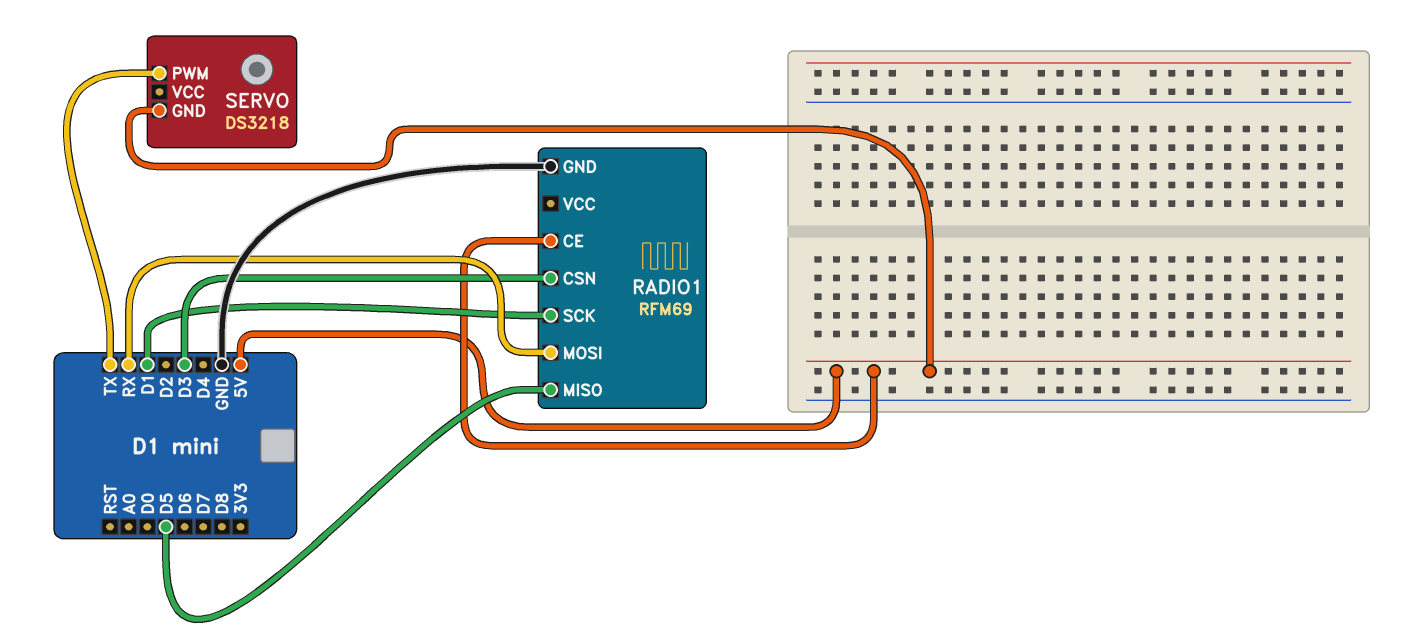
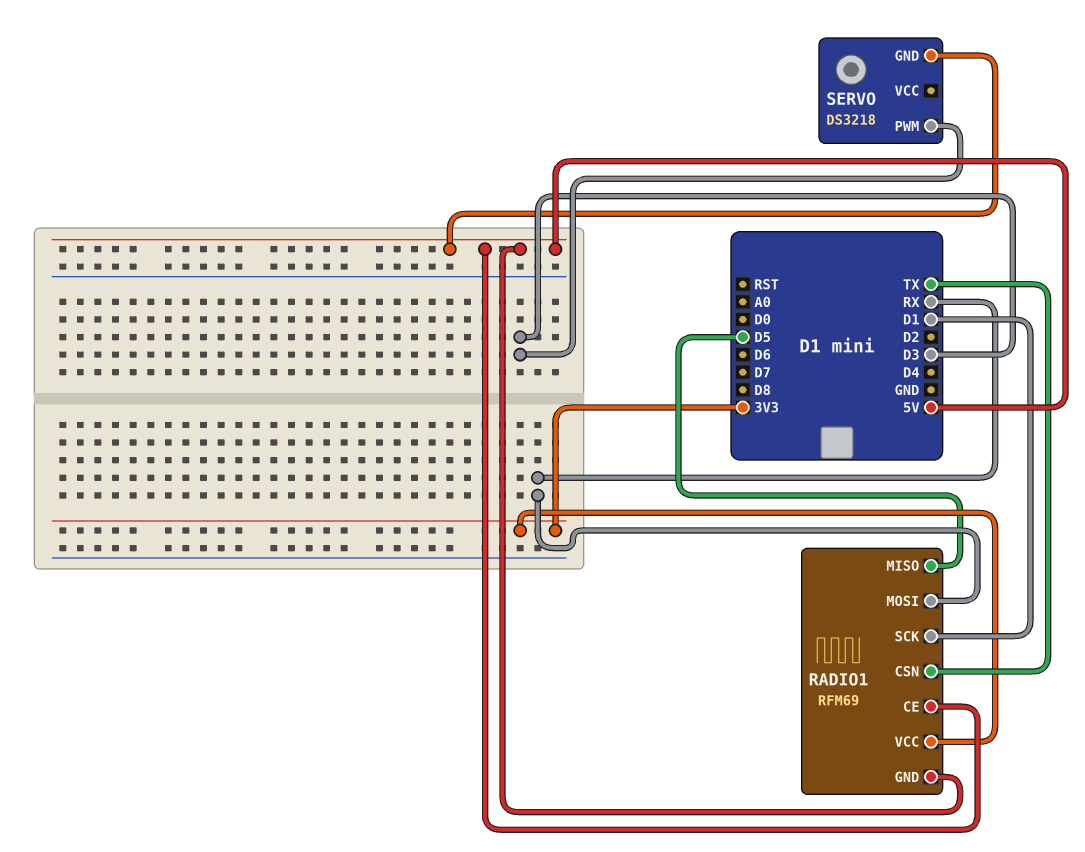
RADIO1 pin CSN: D3 -> TX
RADIO1 pin GND: GND -> 5V
RADIO1 pin VCC: none -> 3V3
SERVO pin PWM: TX -> D3

